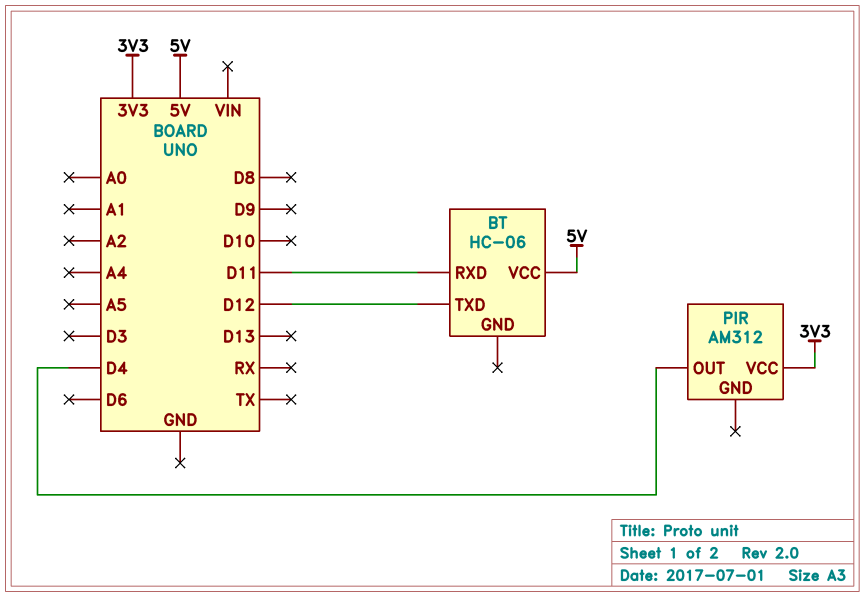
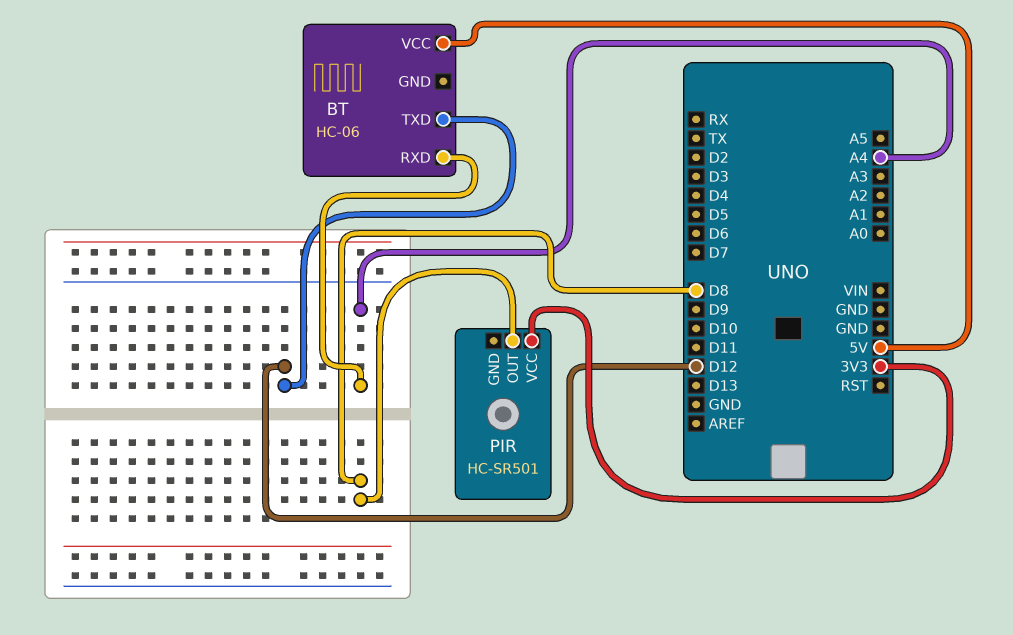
BT pin RXD: D11 -> A4
PIR: AM312 -> HC-SR501
PIR pin OUT: D4 -> D8

